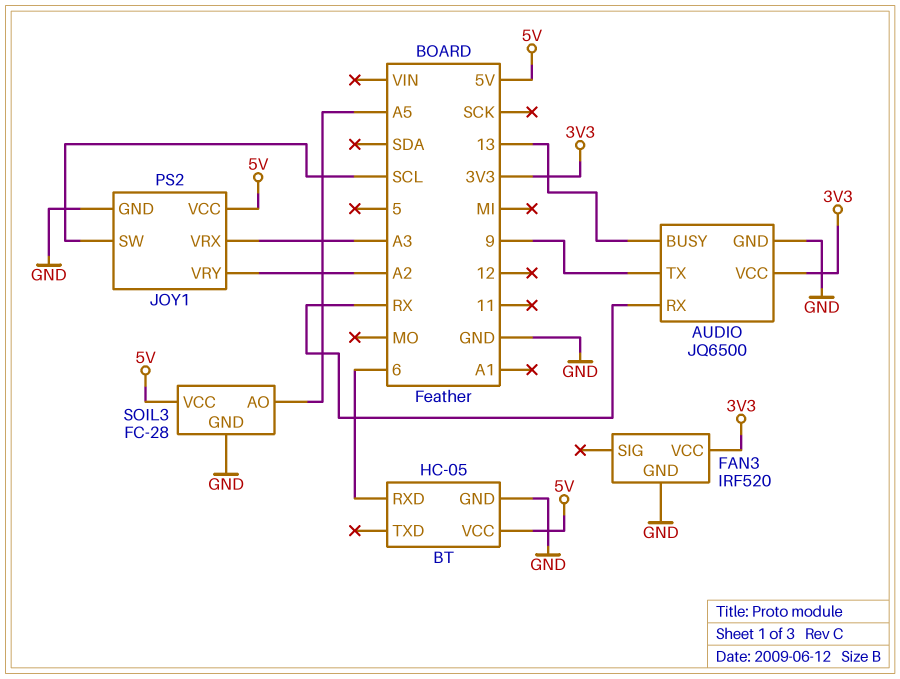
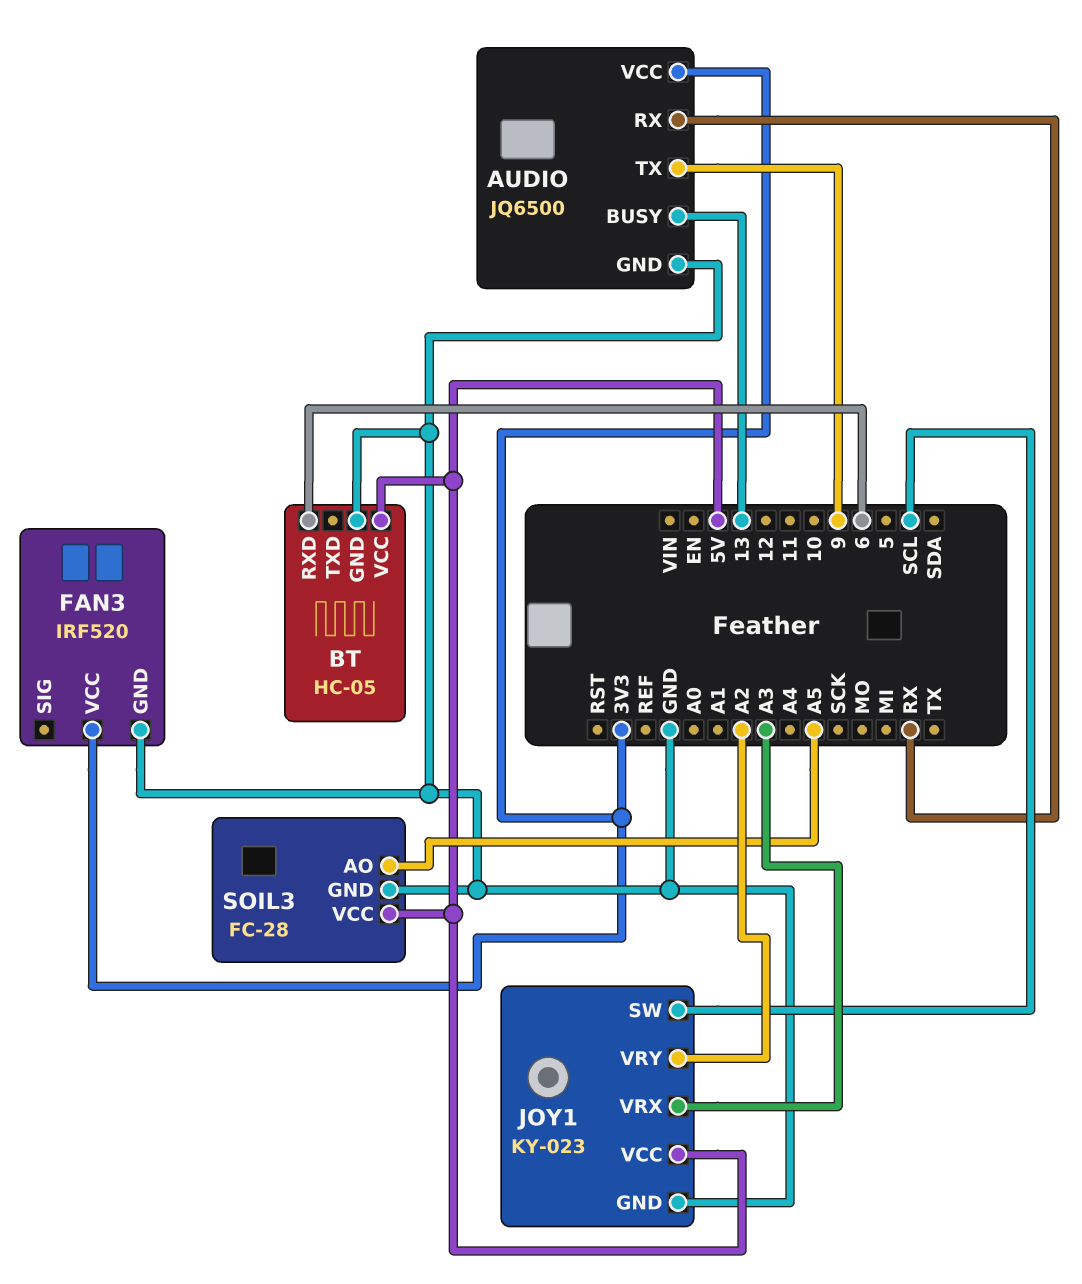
JOY1: PS2 -> KY-023

